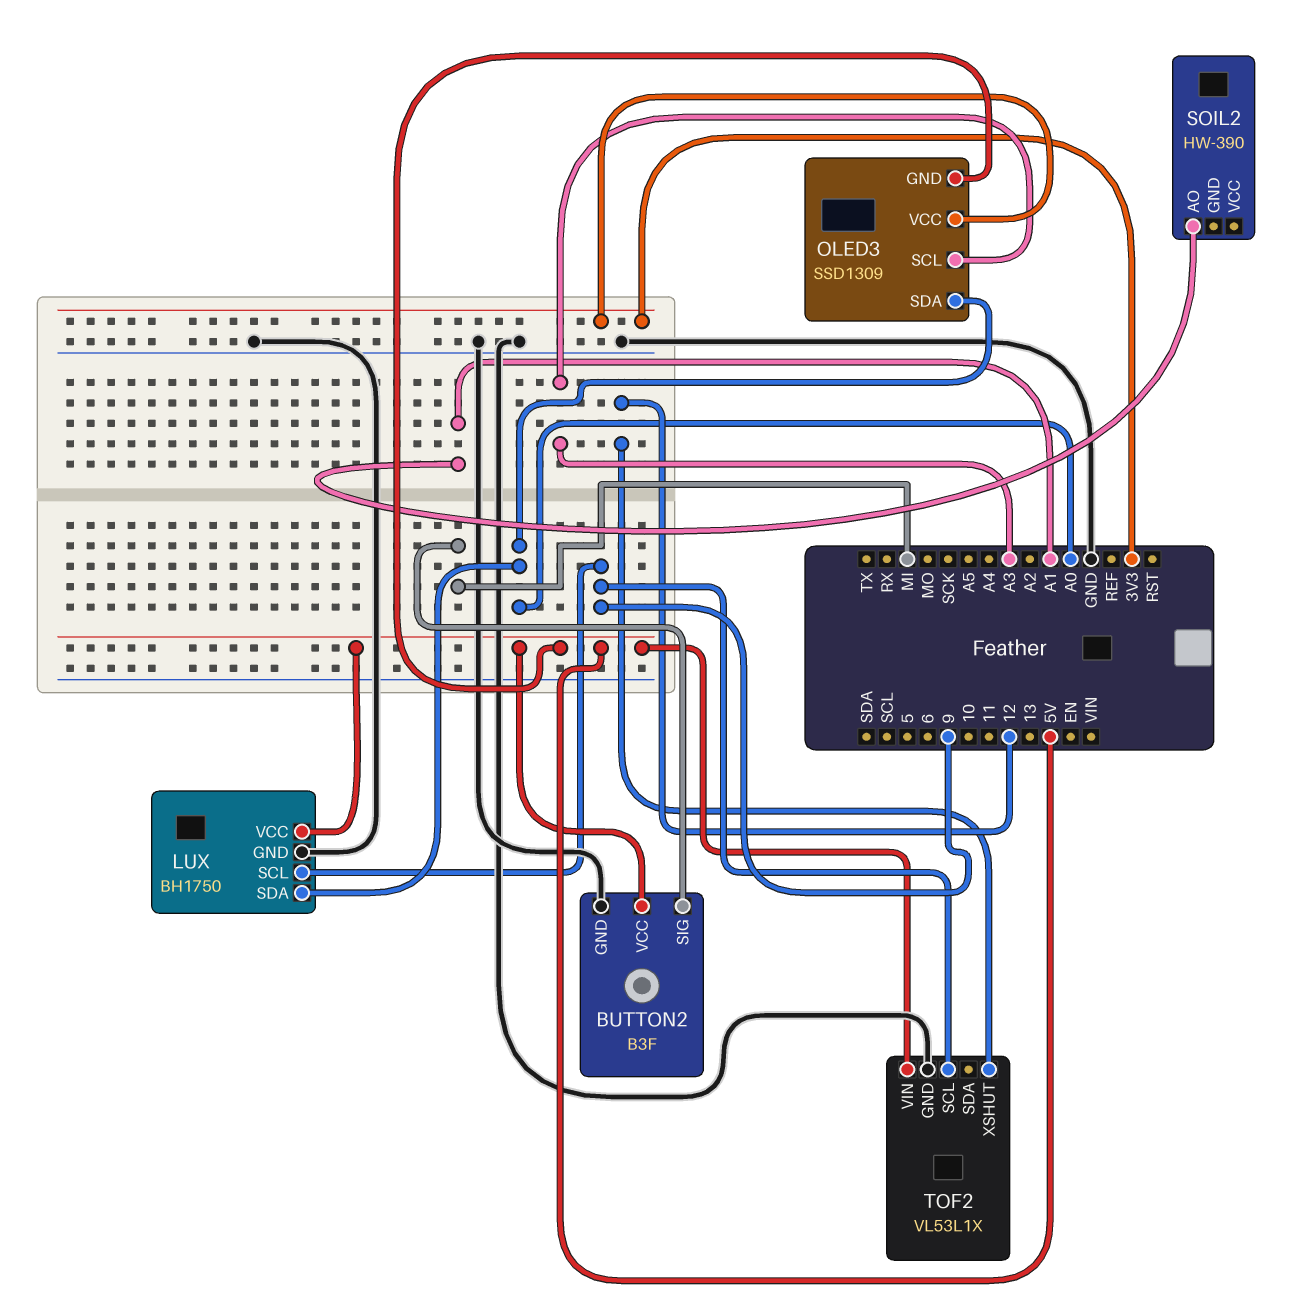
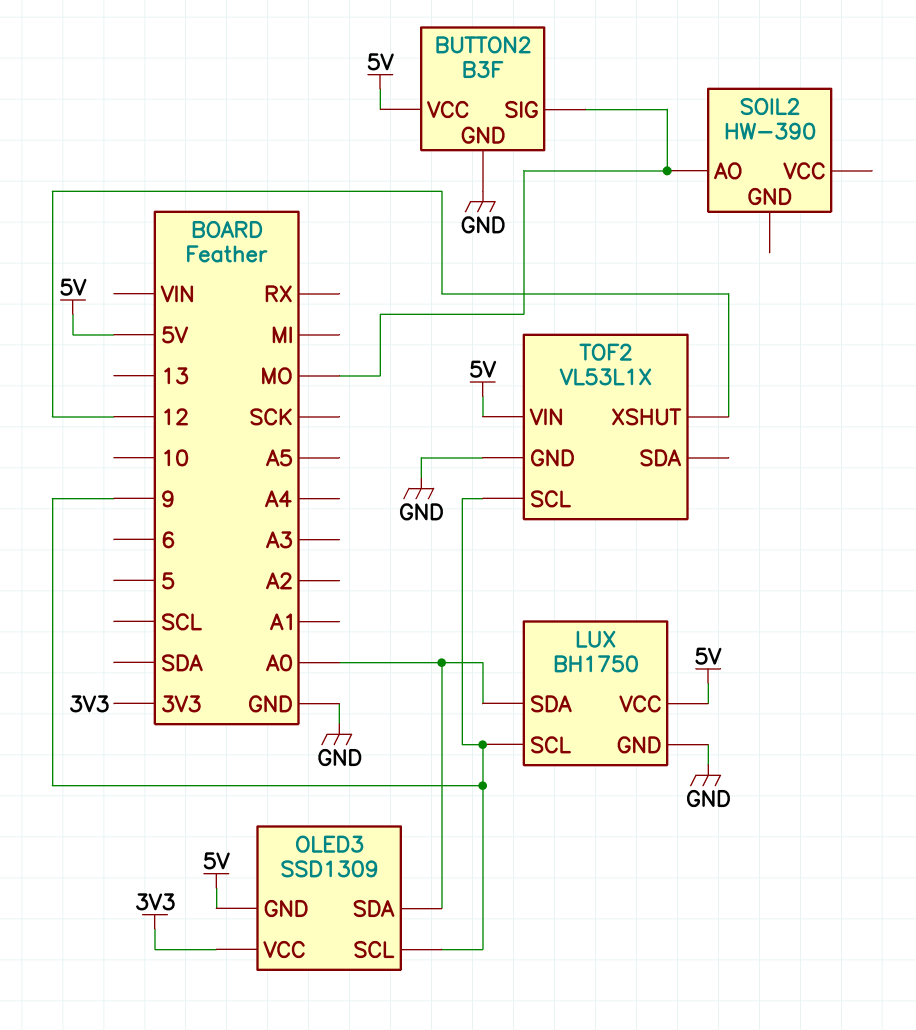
BUTTON2 pin SIG: MI -> MO
OLED3 pin SCL: A3 -> 9
SOIL2 pin AO: A1 -> MO

